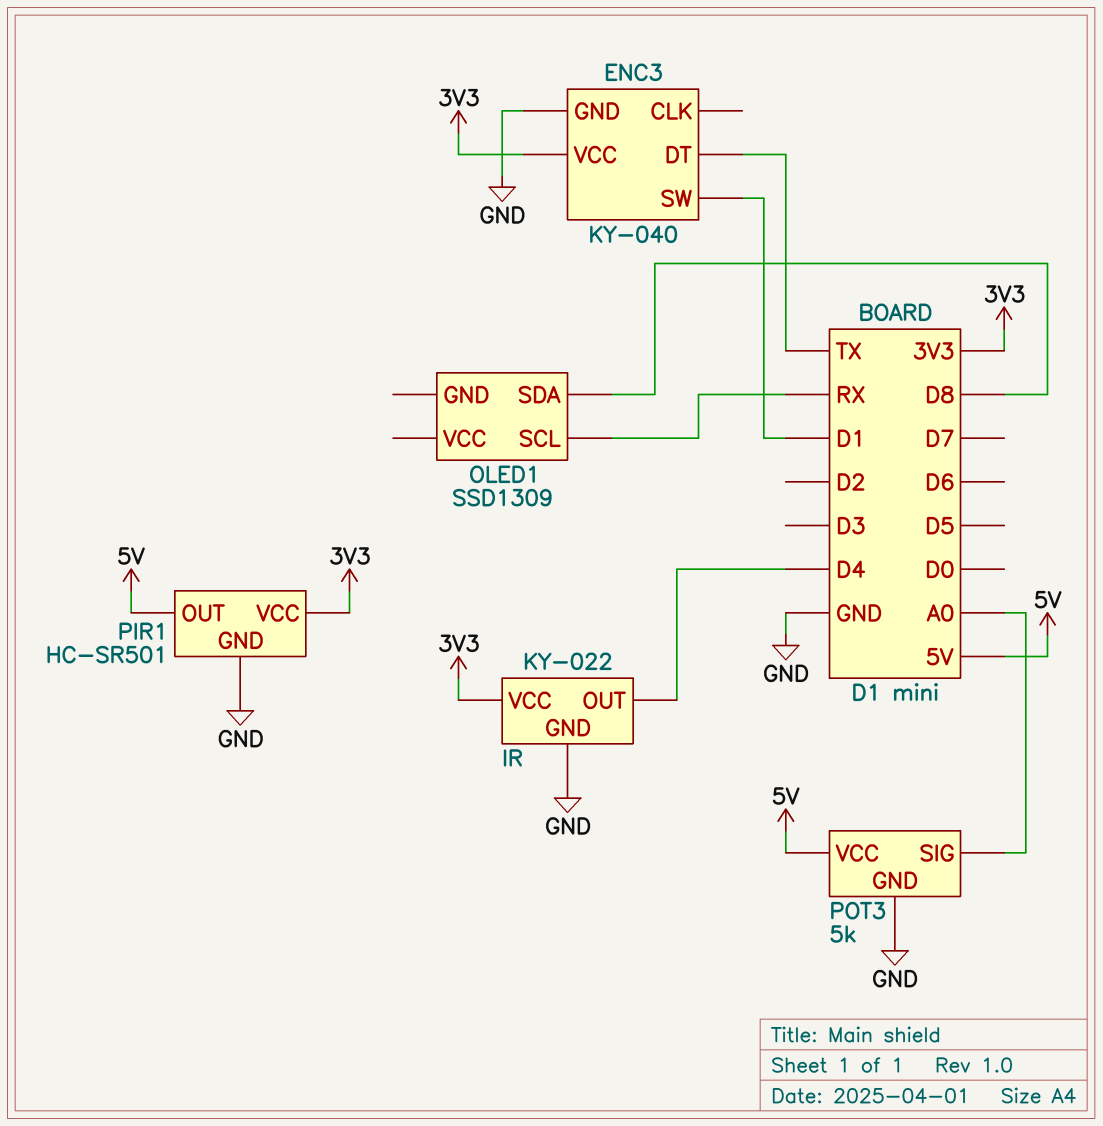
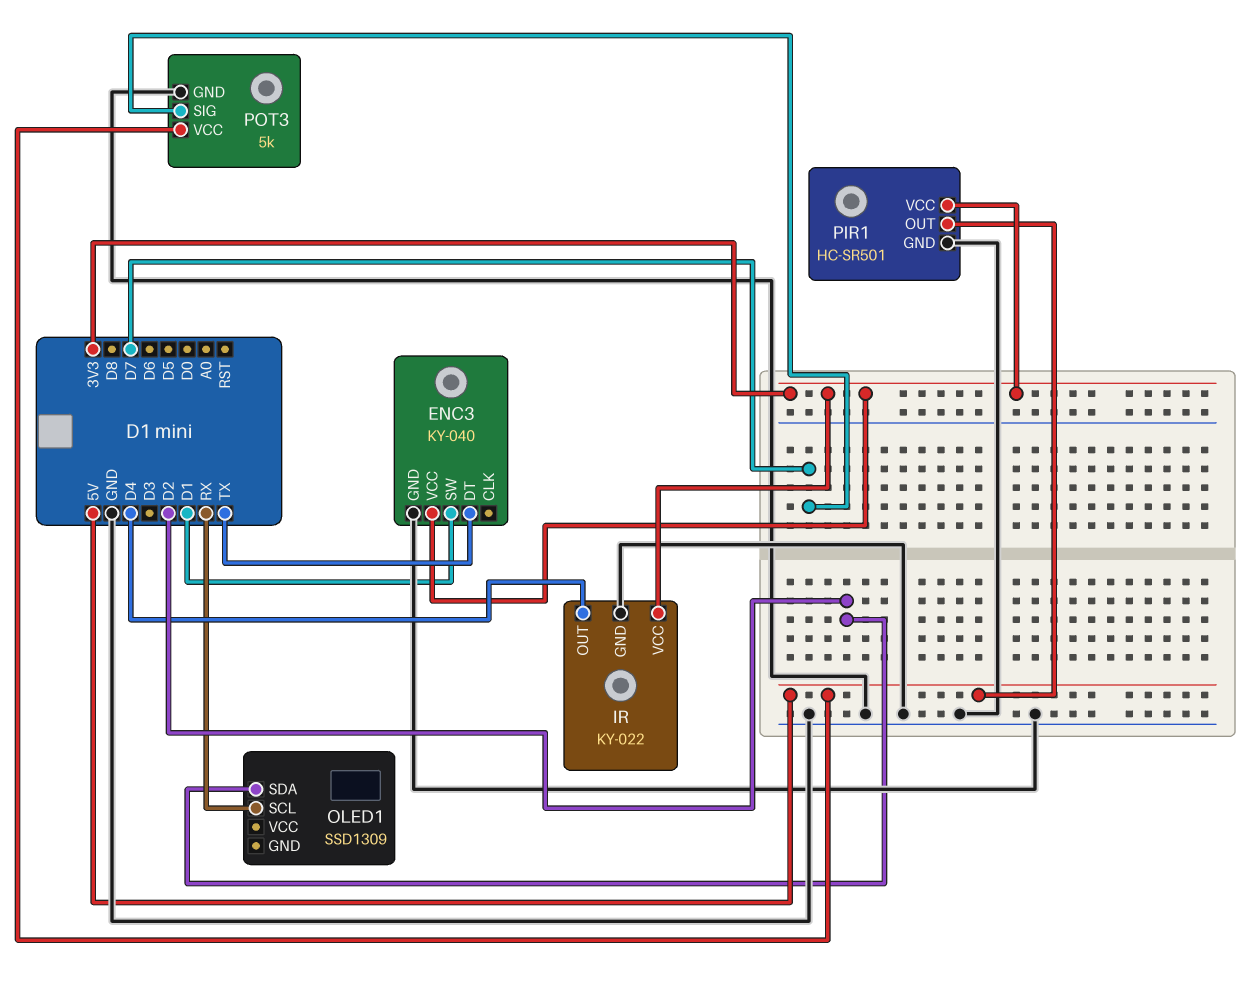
OLED1 pin SDA: D8 -> D2
POT3 pin SIG: A0 -> D7

